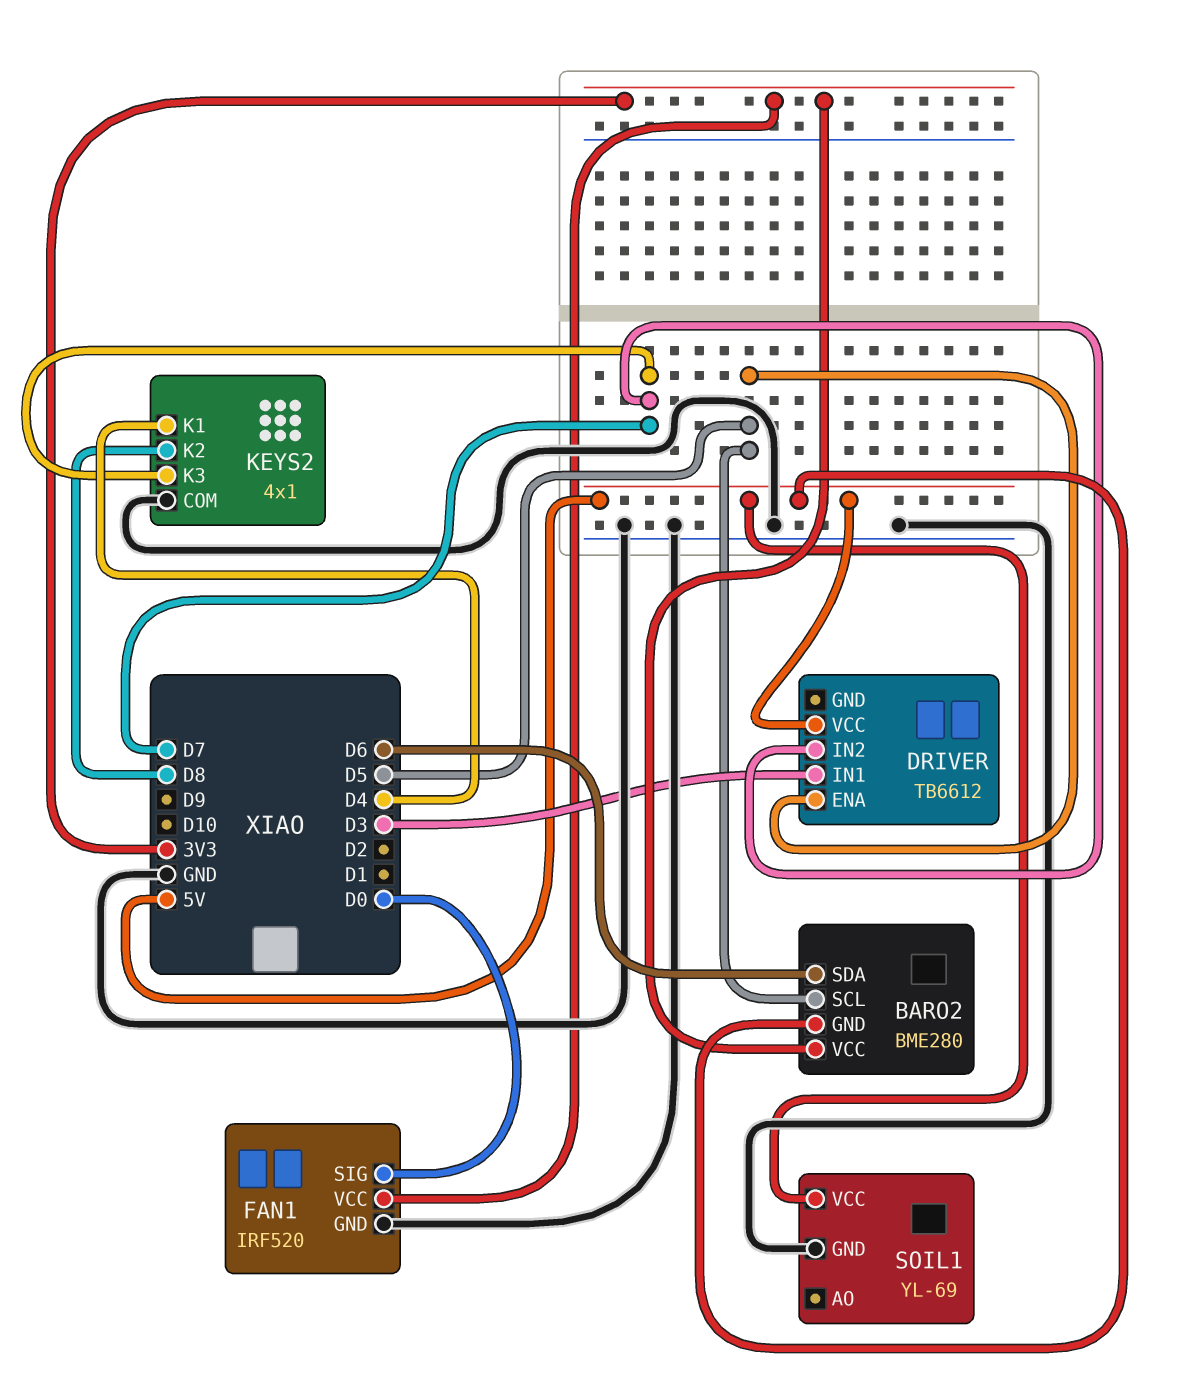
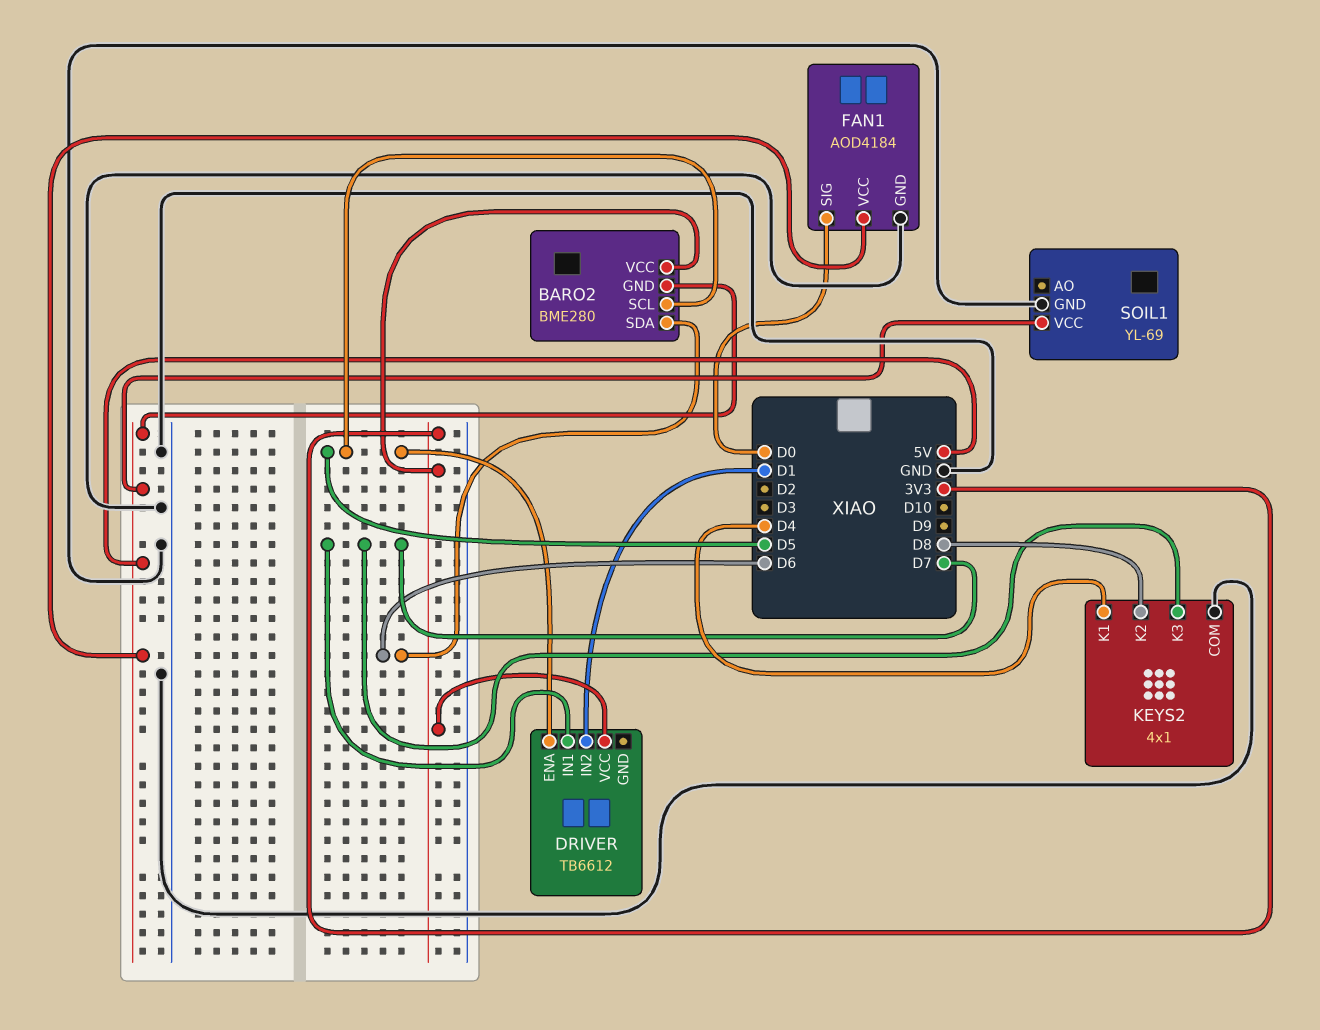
DRIVER pin IN1: D3 -> D7
DRIVER pin IN2: D7 -> D1
DRIVER pin VCC: 5V -> 3V3
FAN1: IRF520 -> AOD4184
FAN1 pin VCC: 3V3 -> 5V

